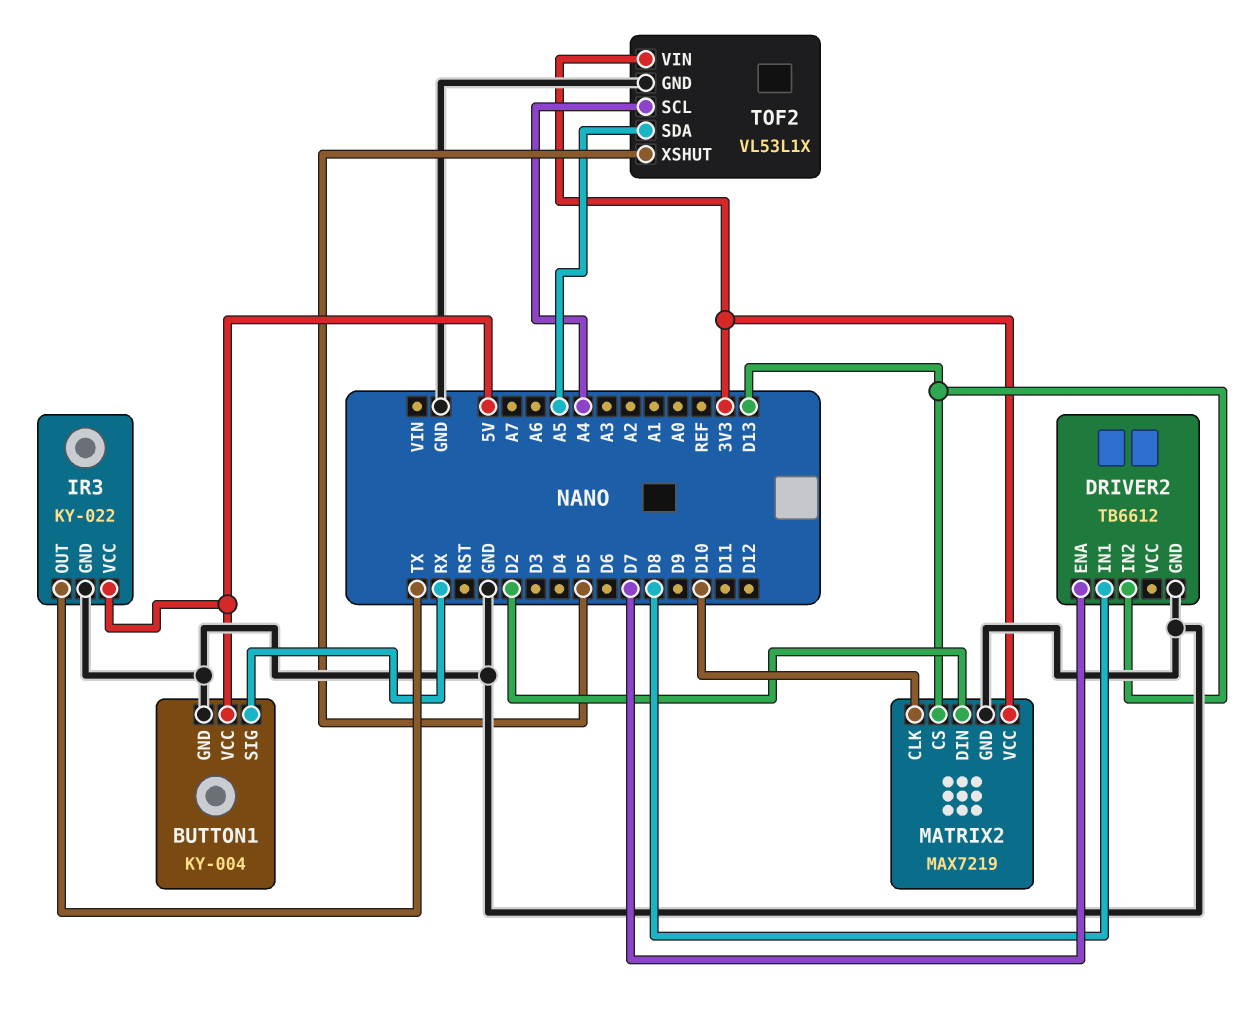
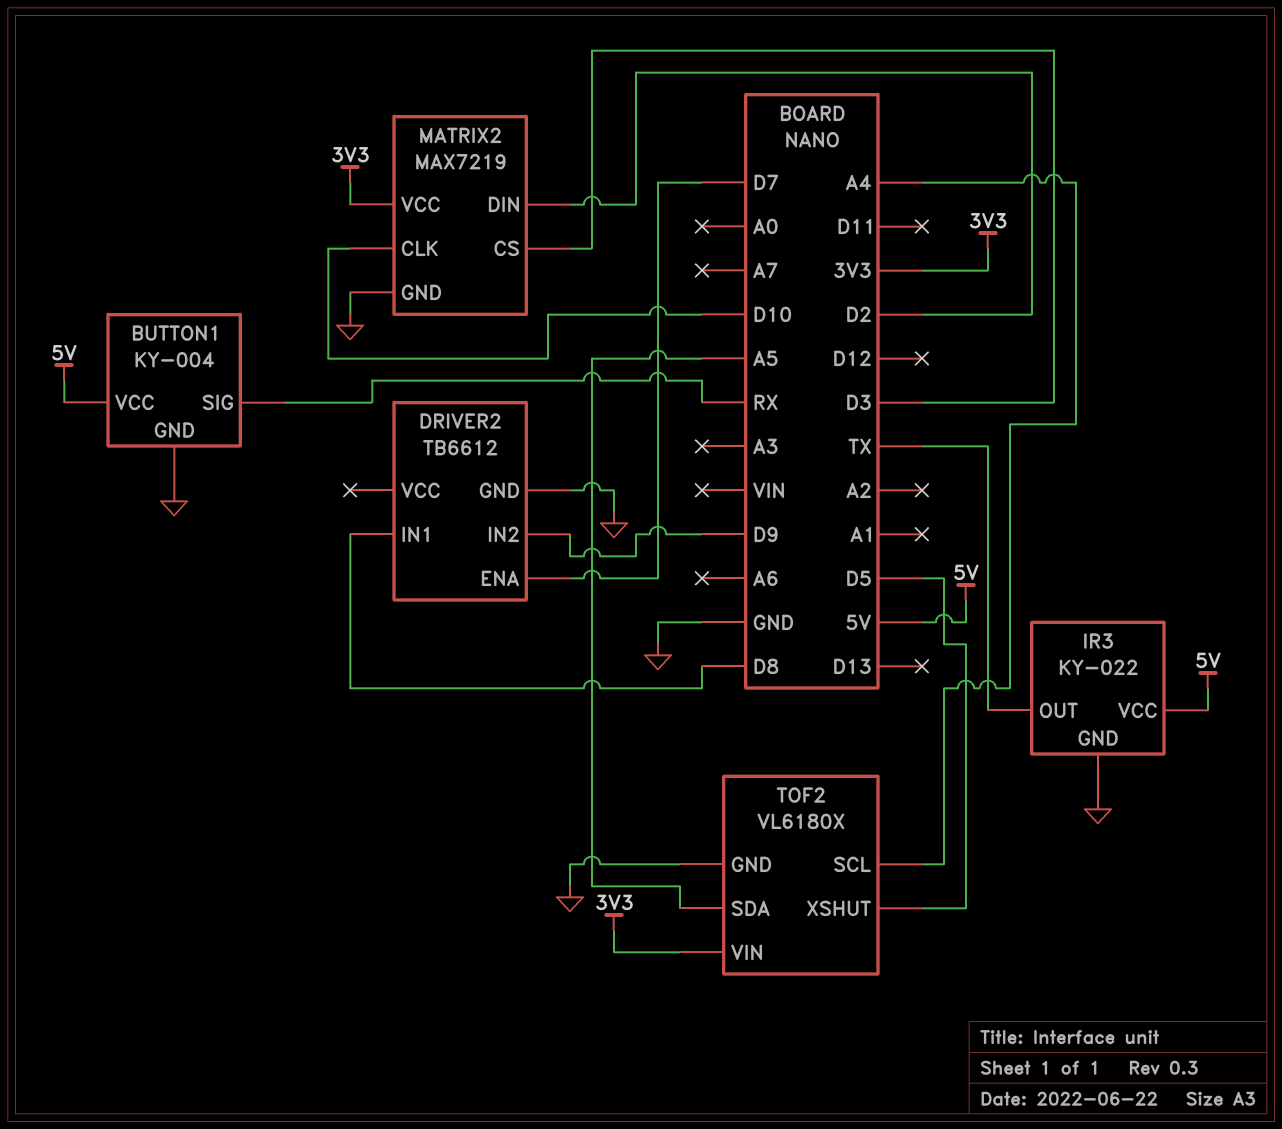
DRIVER2 pin IN2: D13 -> D9
MATRIX2 pin CS: D13 -> D3
TOF2: VL53L1X -> VL6180X

